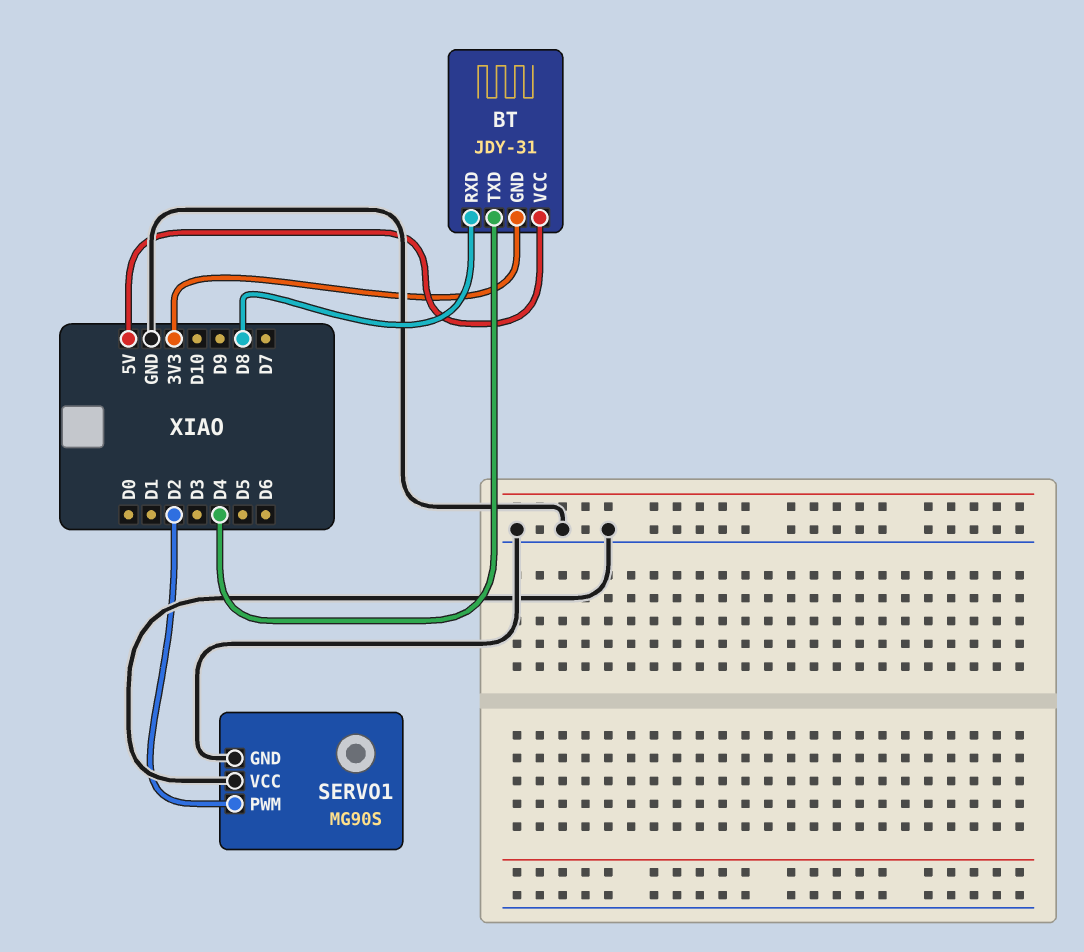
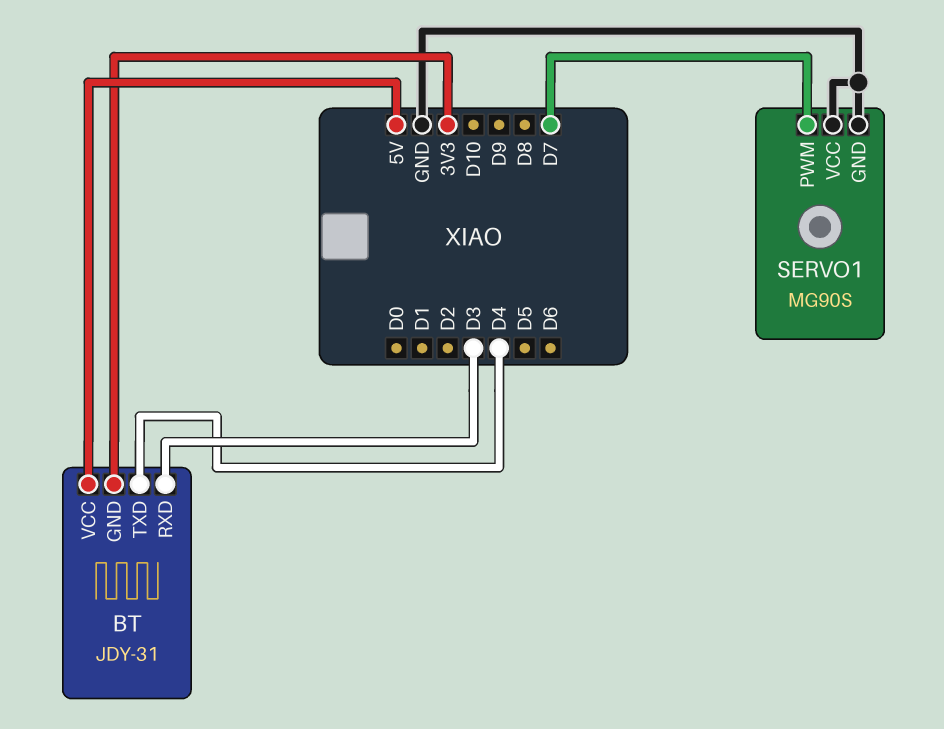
BT pin RXD: D8 -> D3
SERVO1 pin PWM: D2 -> D7

